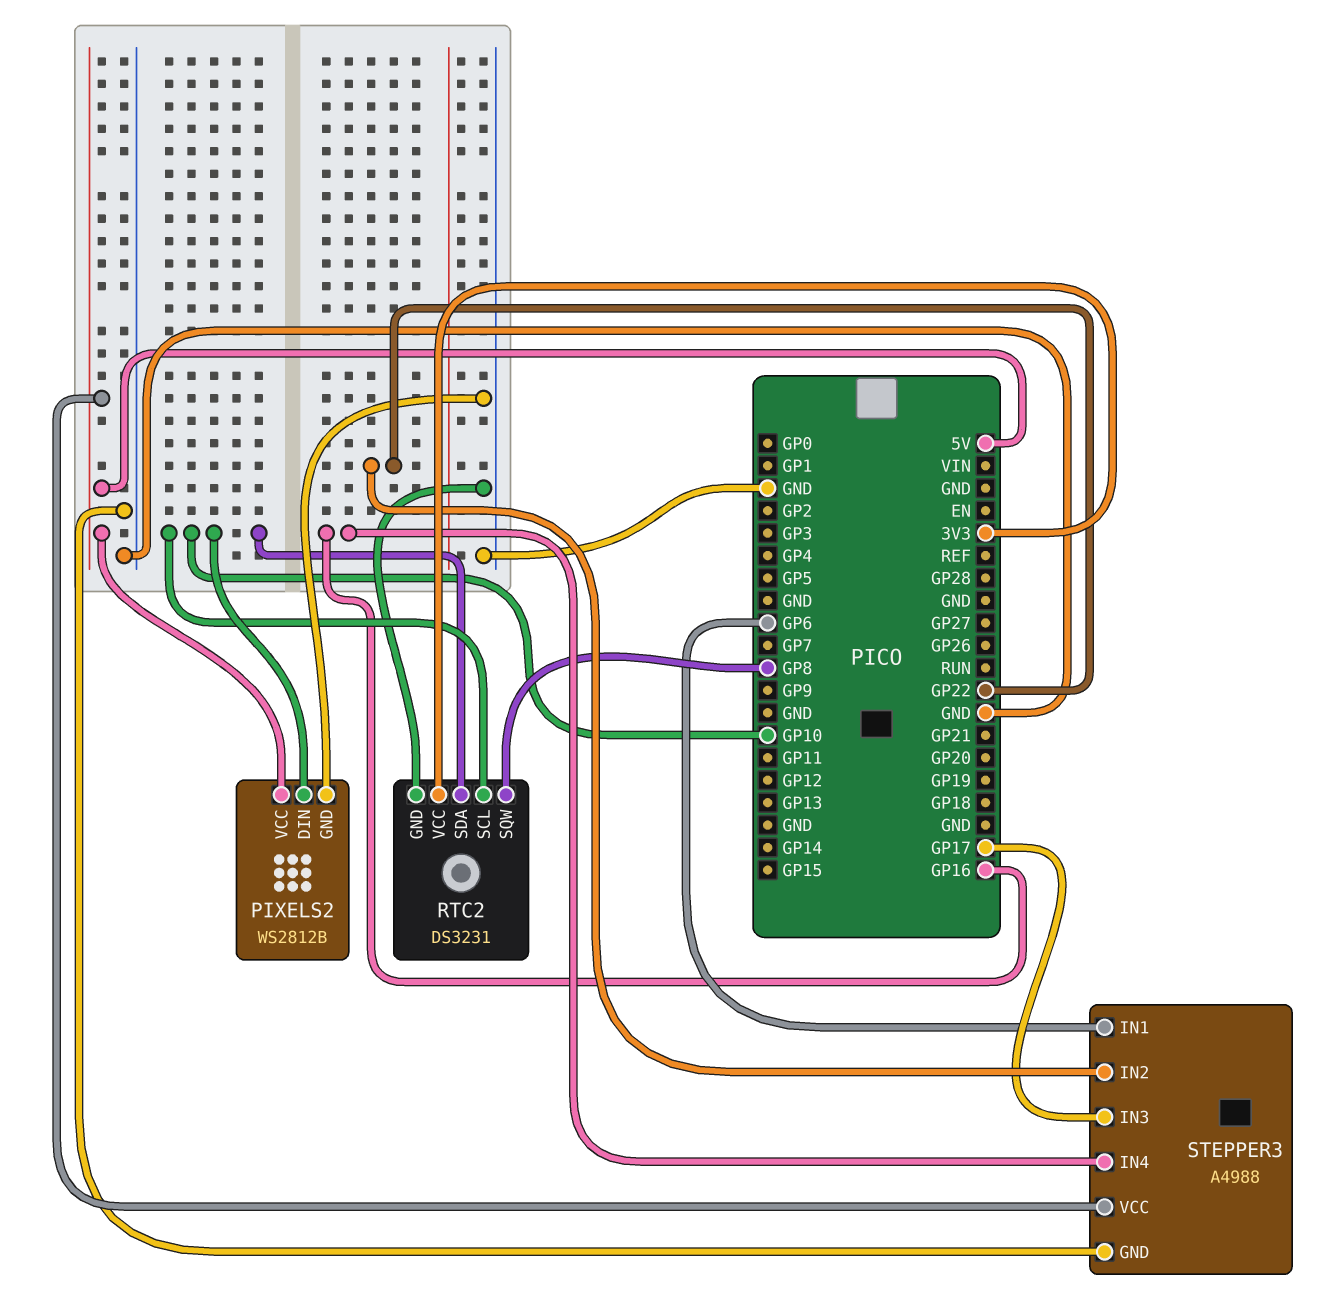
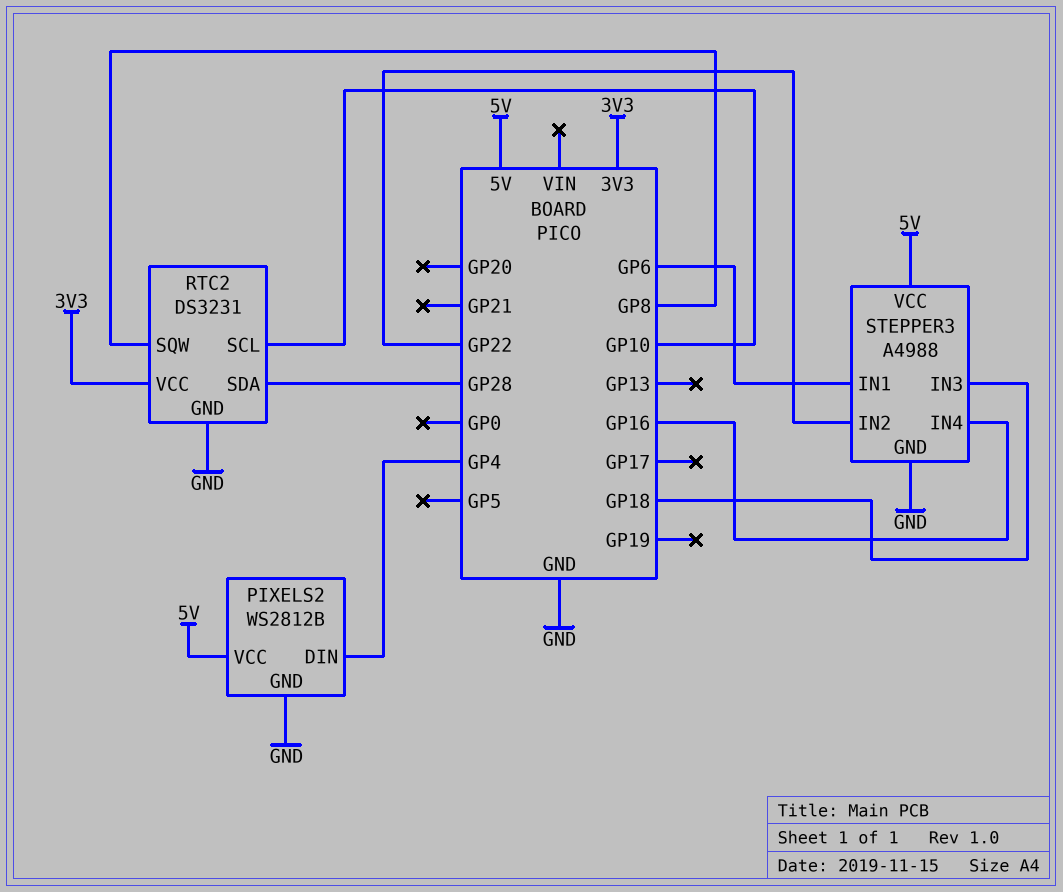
PIXELS2 pin DIN: GP10 -> GP4
RTC2 pin SDA: GP10 -> GP28
STEPPER3 pin IN3: GP17 -> GP18

